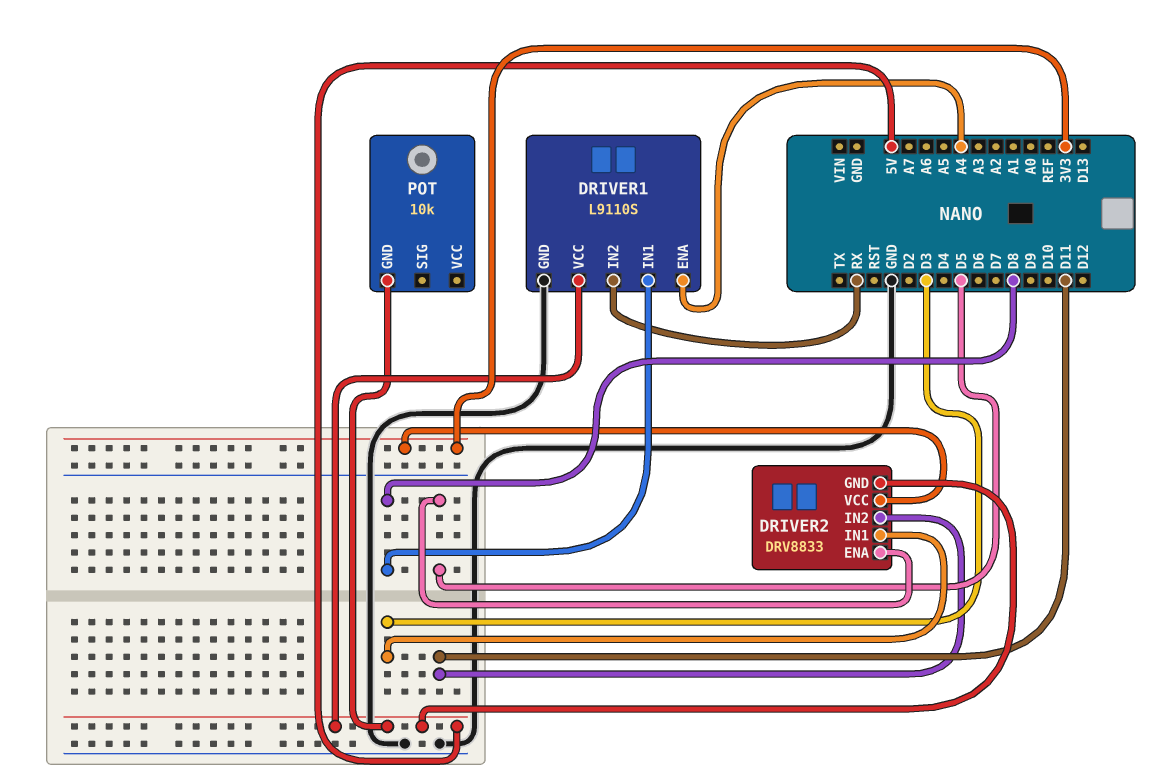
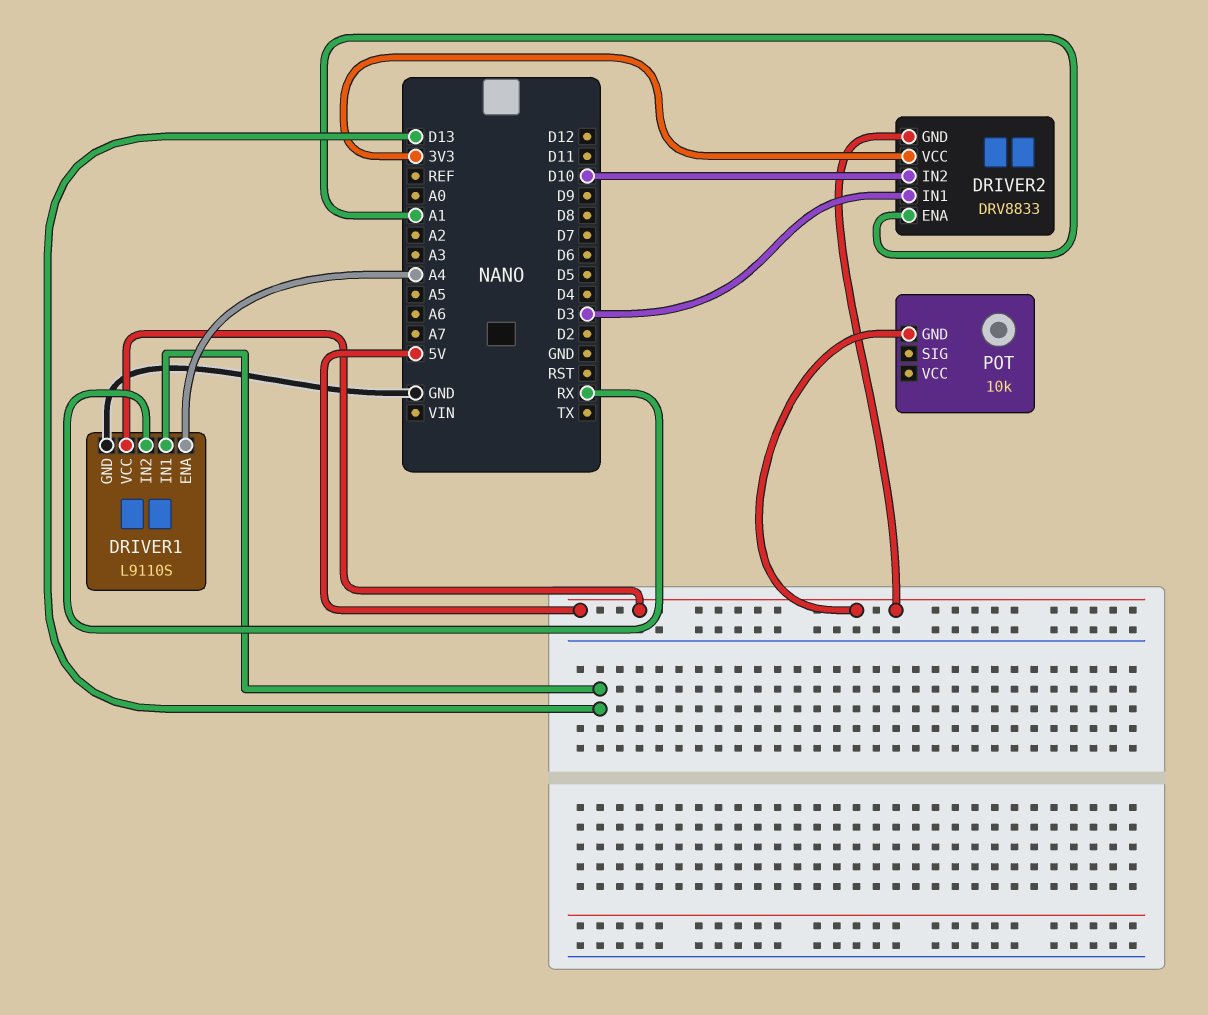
DRIVER1 pin IN1: D8 -> D13
DRIVER2 pin ENA: D5 -> A1
DRIVER2 pin IN2: D11 -> D10

